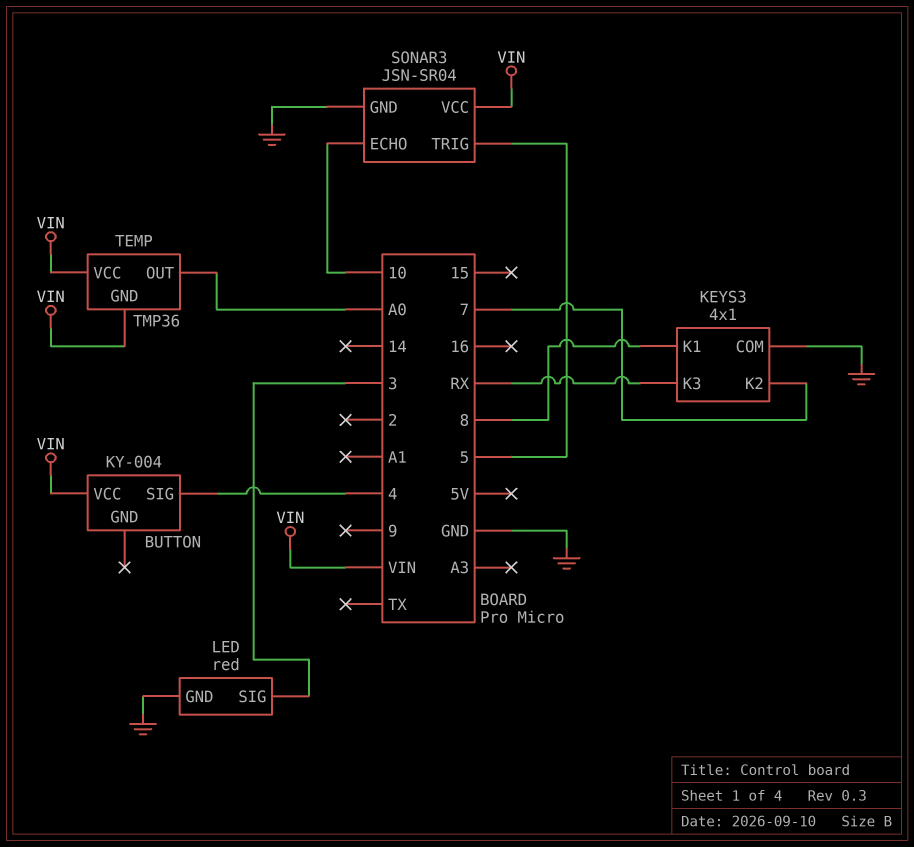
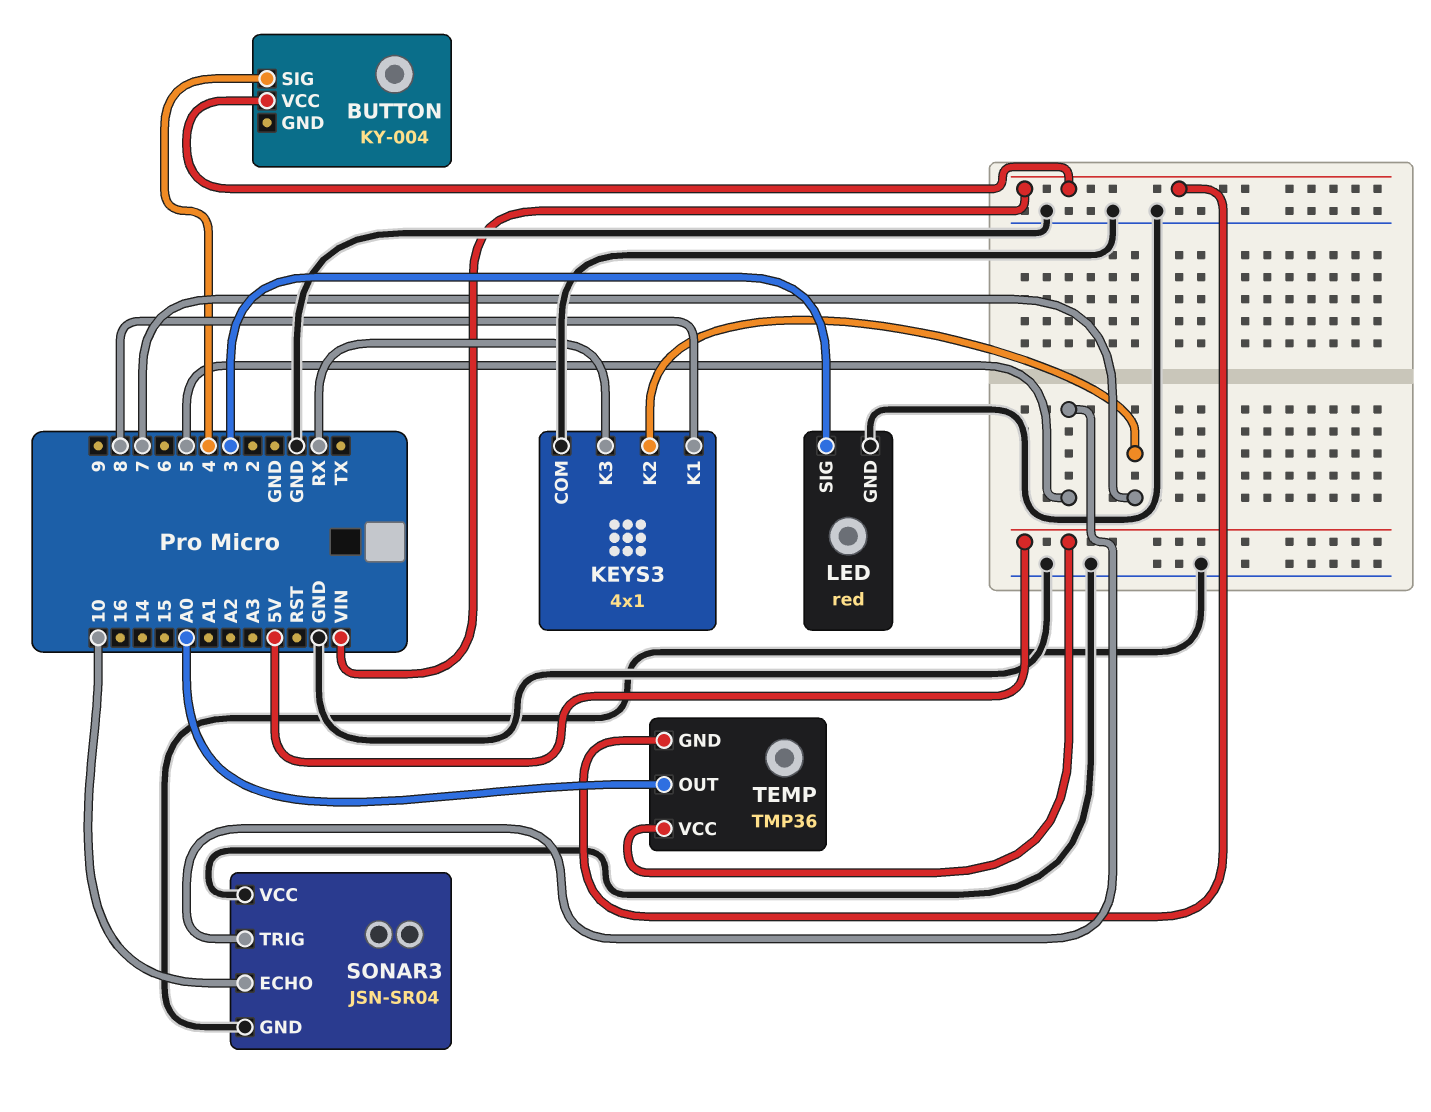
SONAR3 pin VCC: VIN -> GND
TEMP pin VCC: VIN -> 5V

